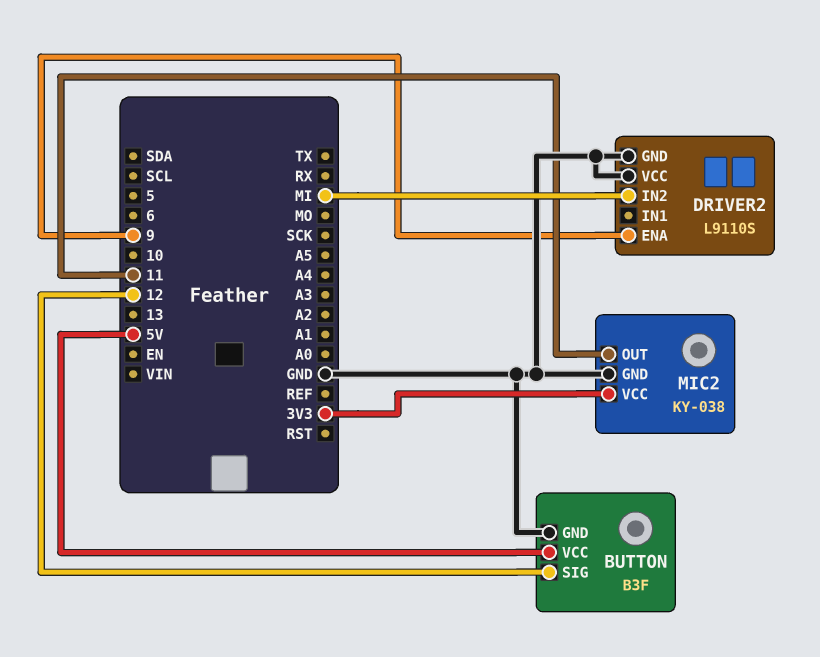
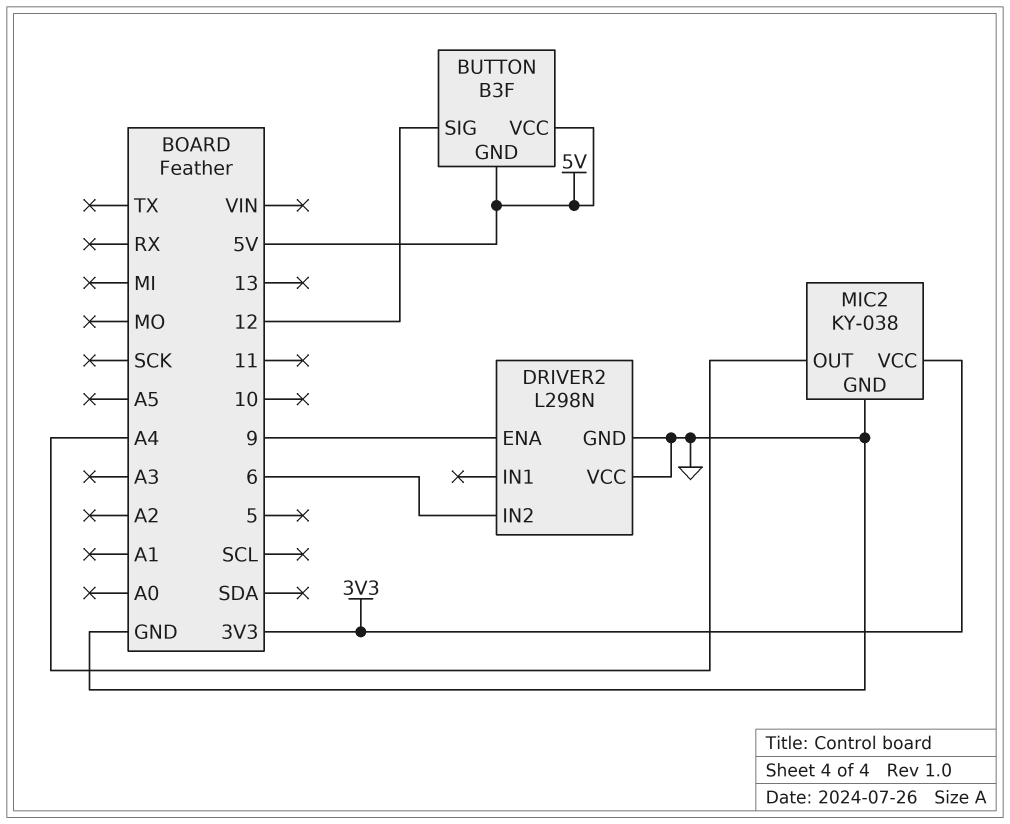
BUTTON pin GND: GND -> 5V
DRIVER2: L9110S -> L298N
DRIVER2 pin IN2: MI -> 6
MIC2 pin OUT: 11 -> A4

